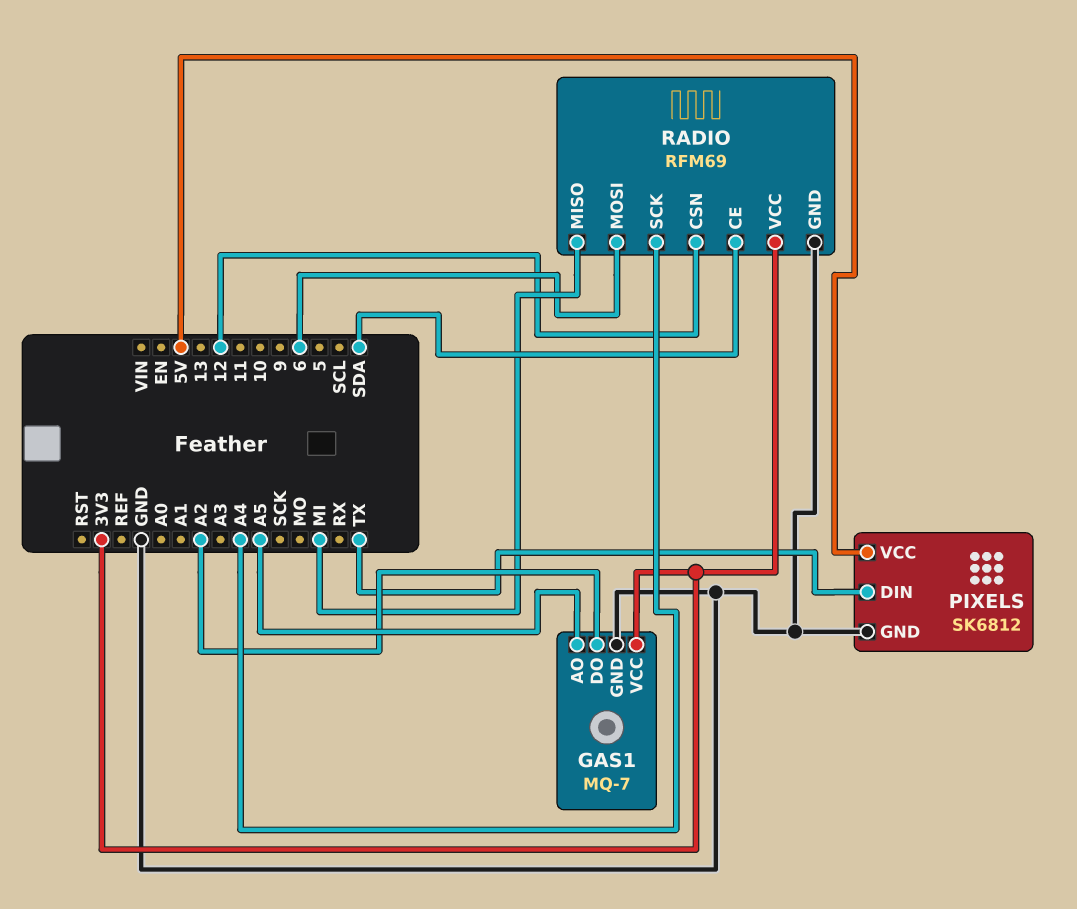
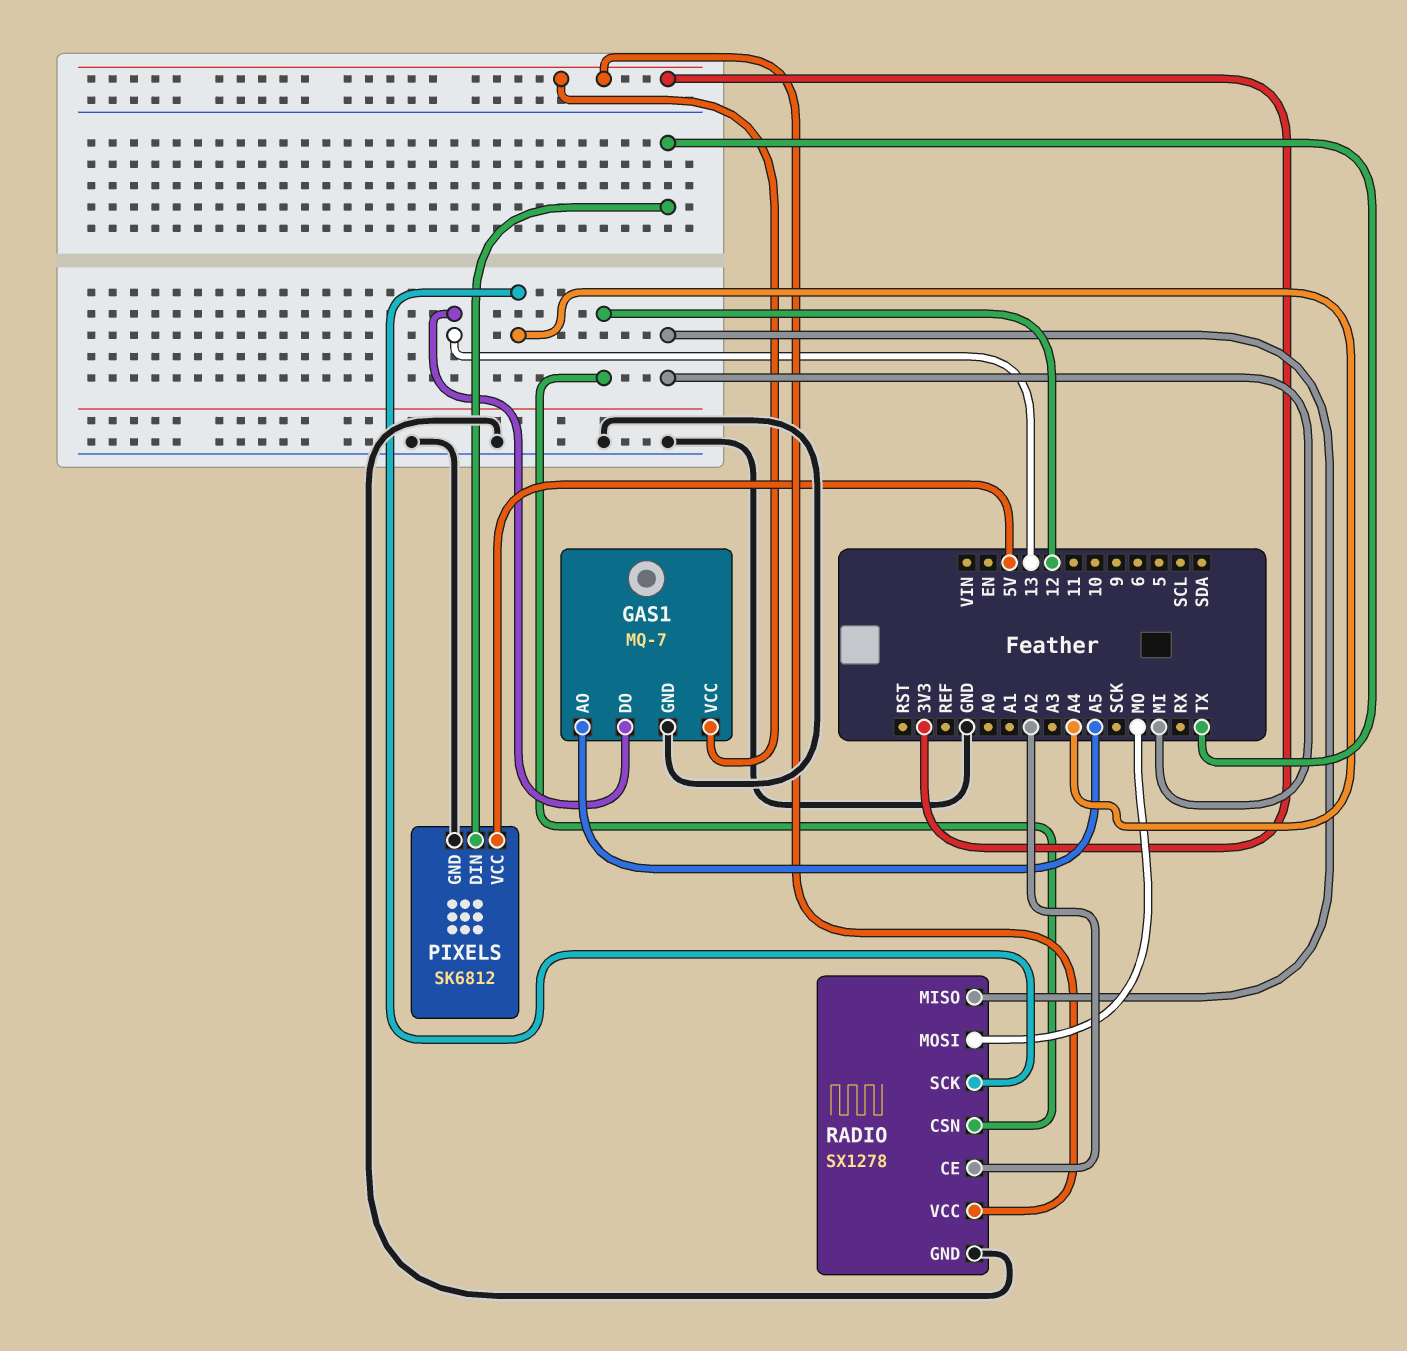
GAS1 pin DO: A2 -> 13
RADIO: RFM69 -> SX1278
RADIO pin CE: SDA -> A2
RADIO pin MOSI: 6 -> MO

